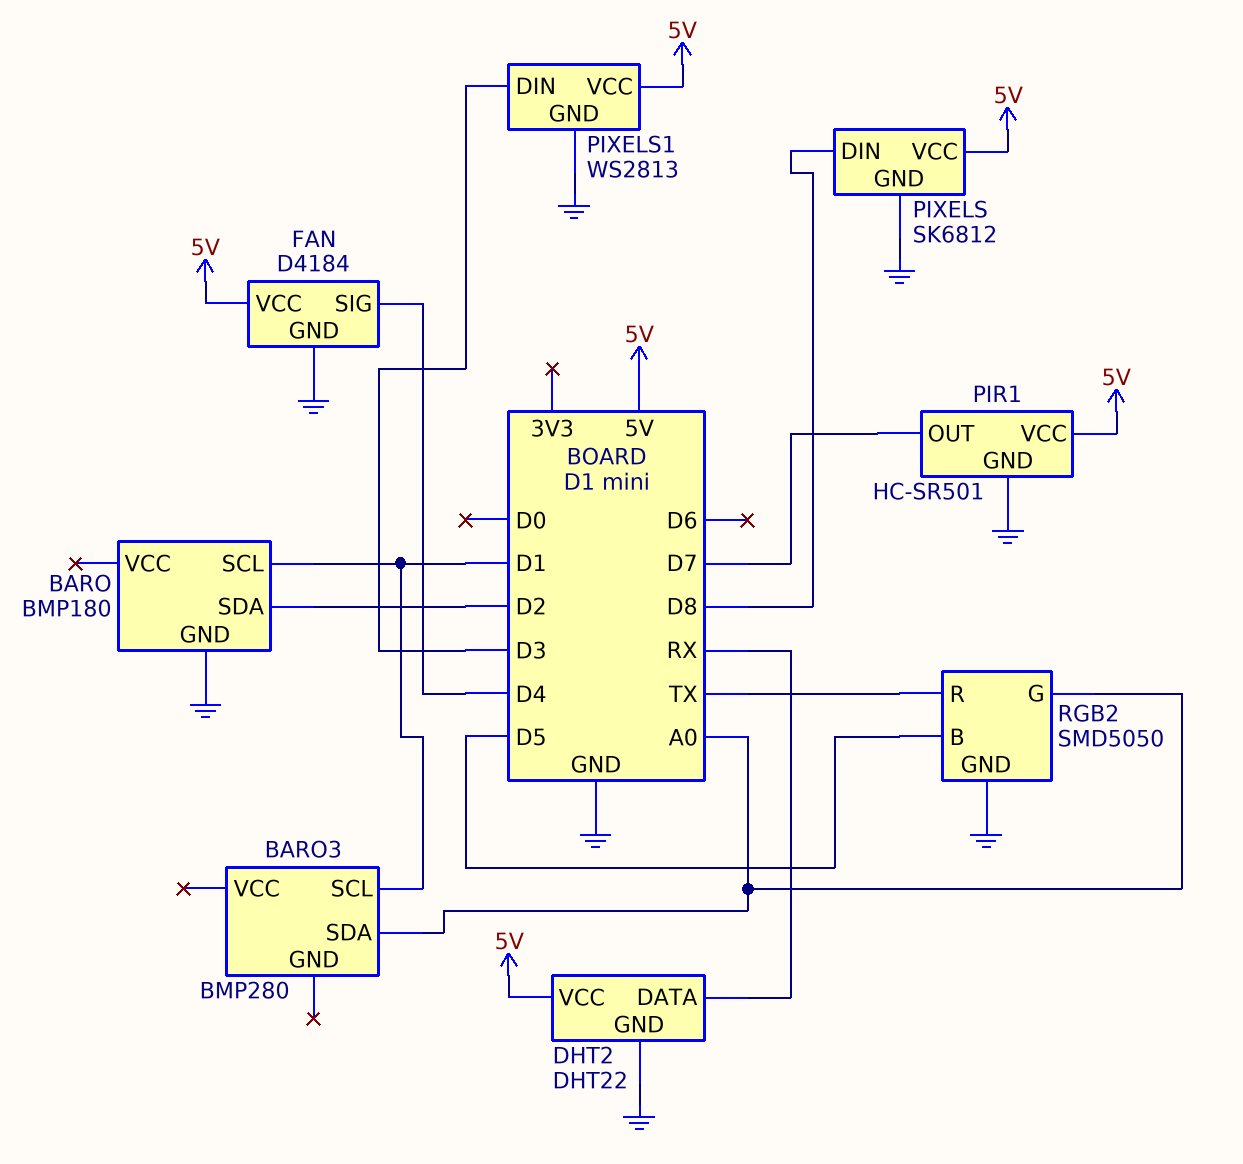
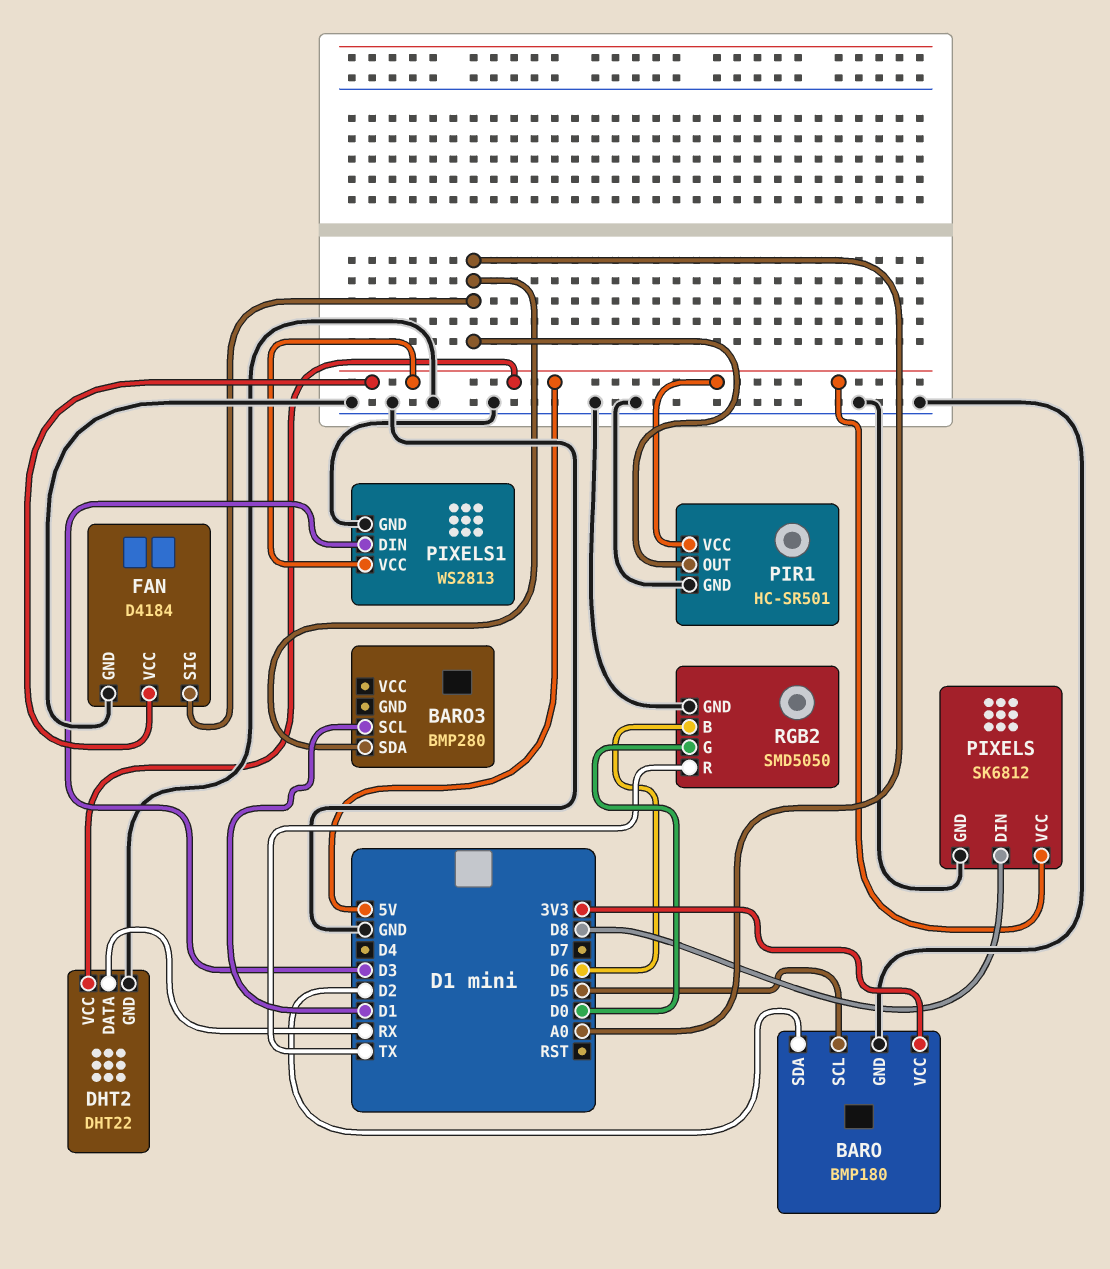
BARO pin SCL: D1 -> D5
BARO pin VCC: none -> 3V3
FAN pin SIG: D4 -> A0
PIR1 pin OUT: D7 -> A0
RGB2 pin B: D5 -> D6
RGB2 pin G: A0 -> D0

